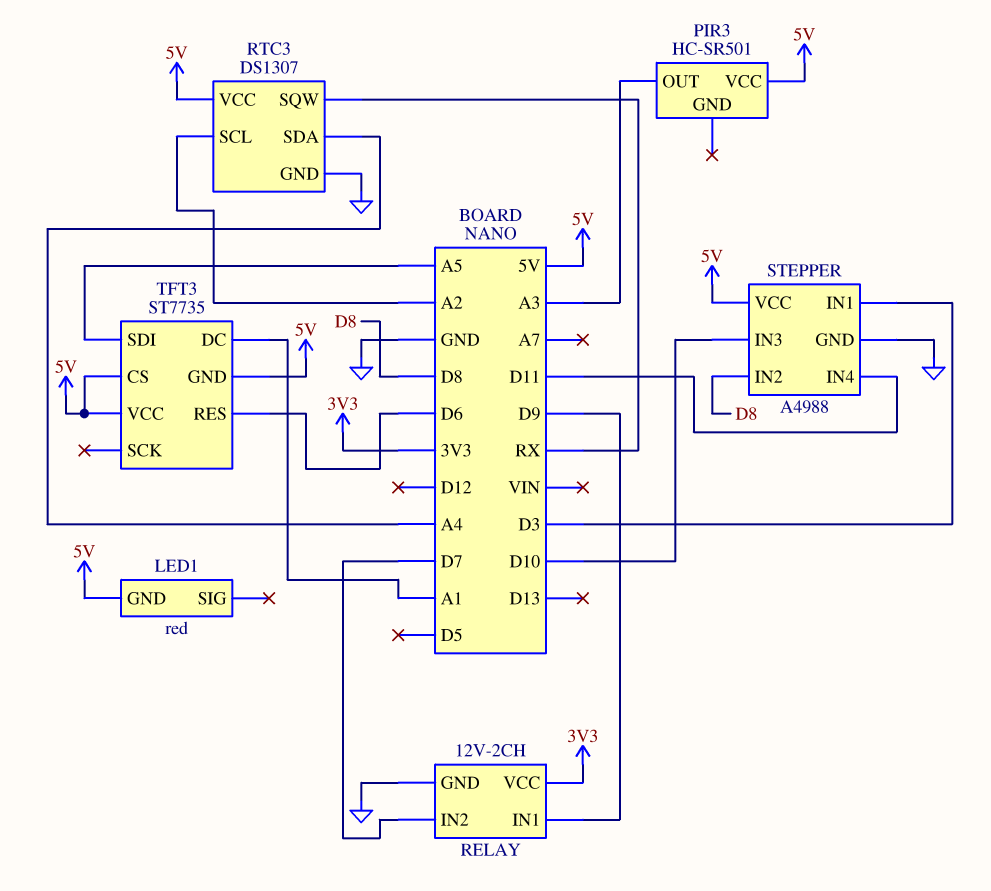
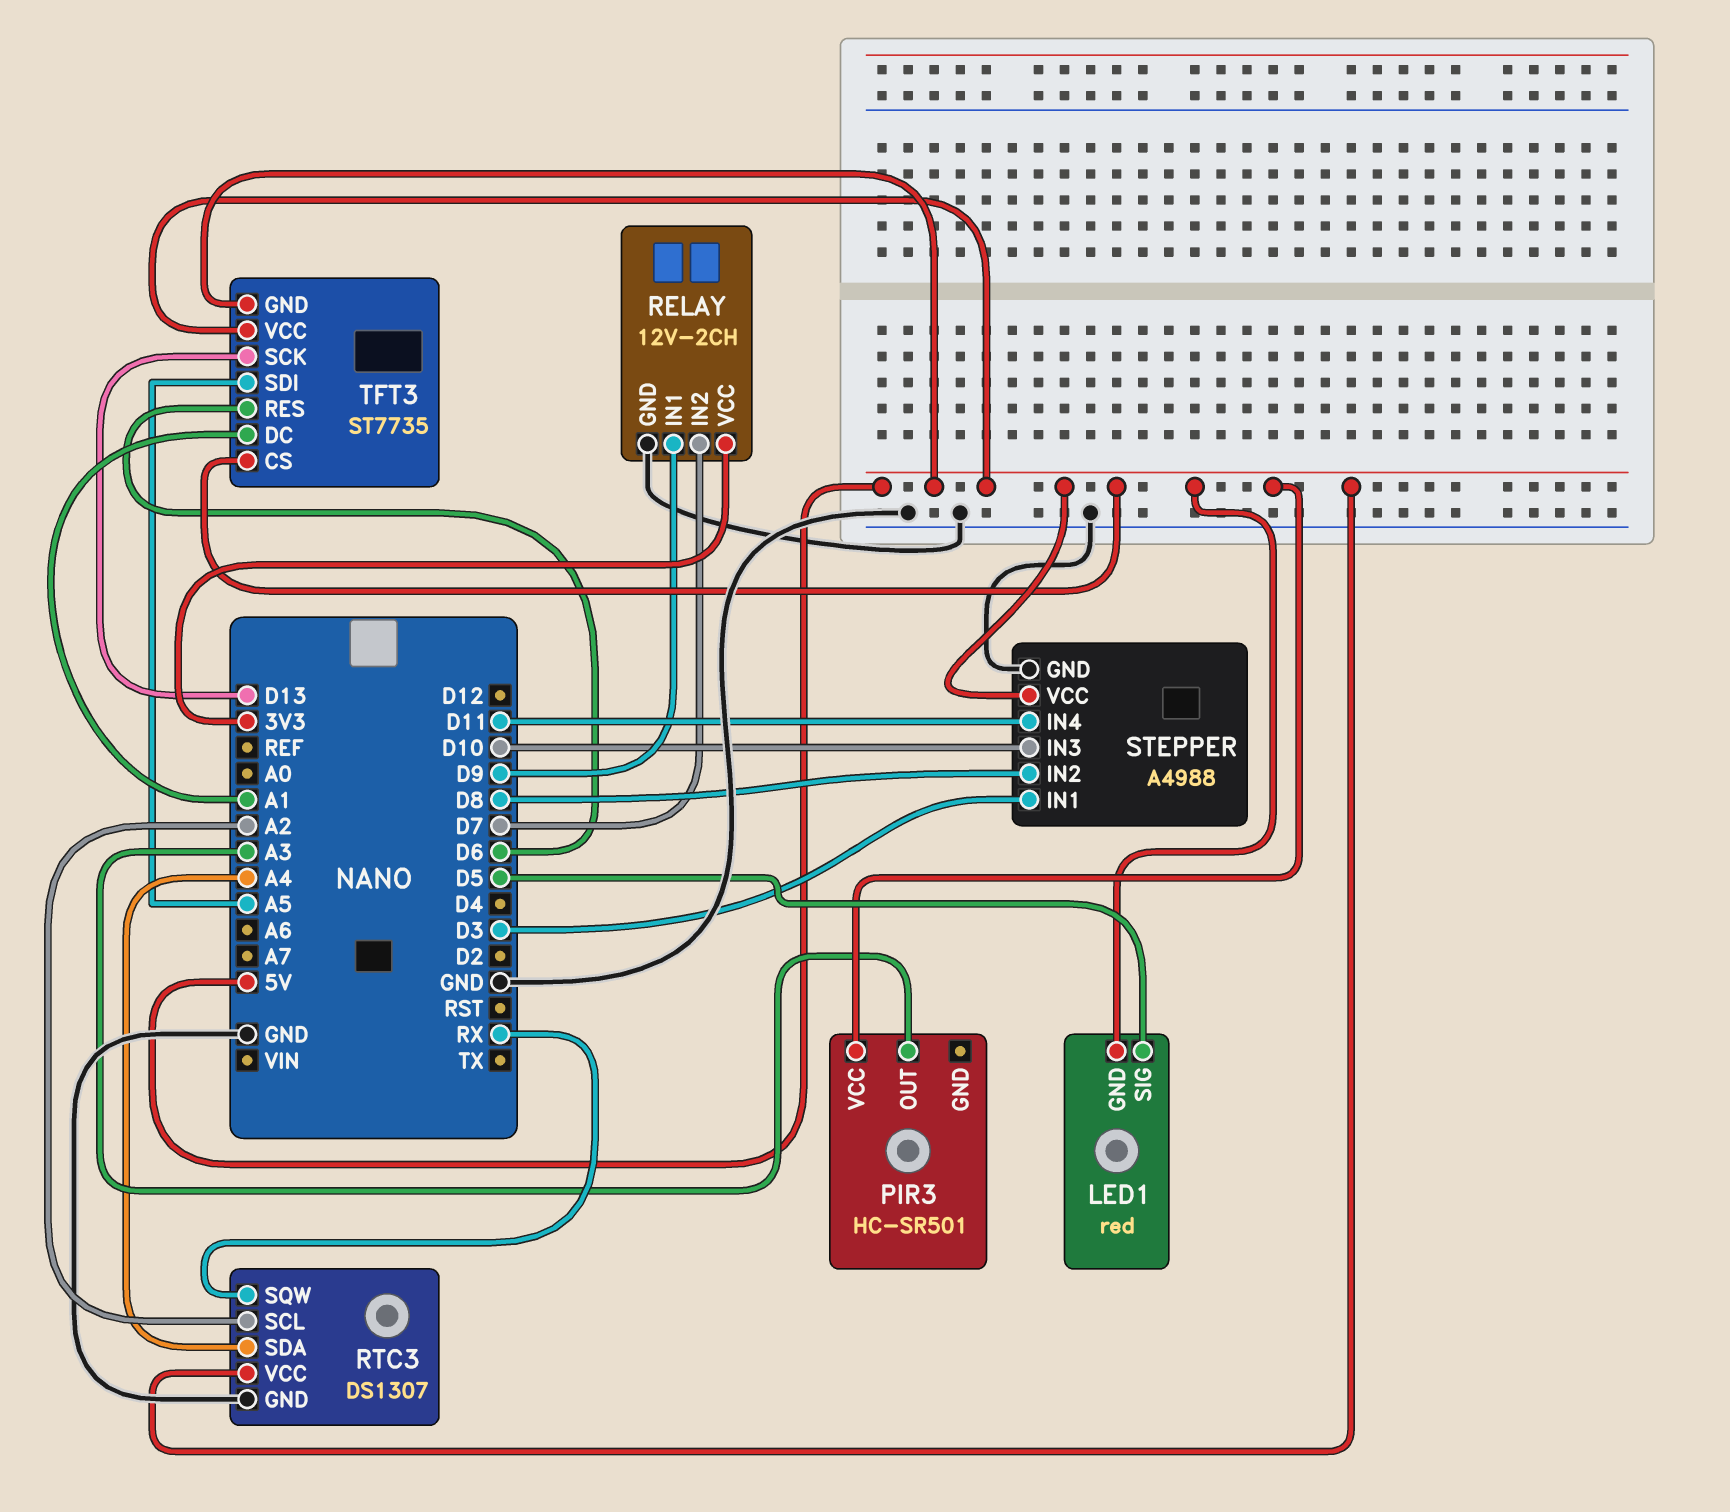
LED1 pin SIG: none -> D5
TFT3 pin SCK: none -> D13

